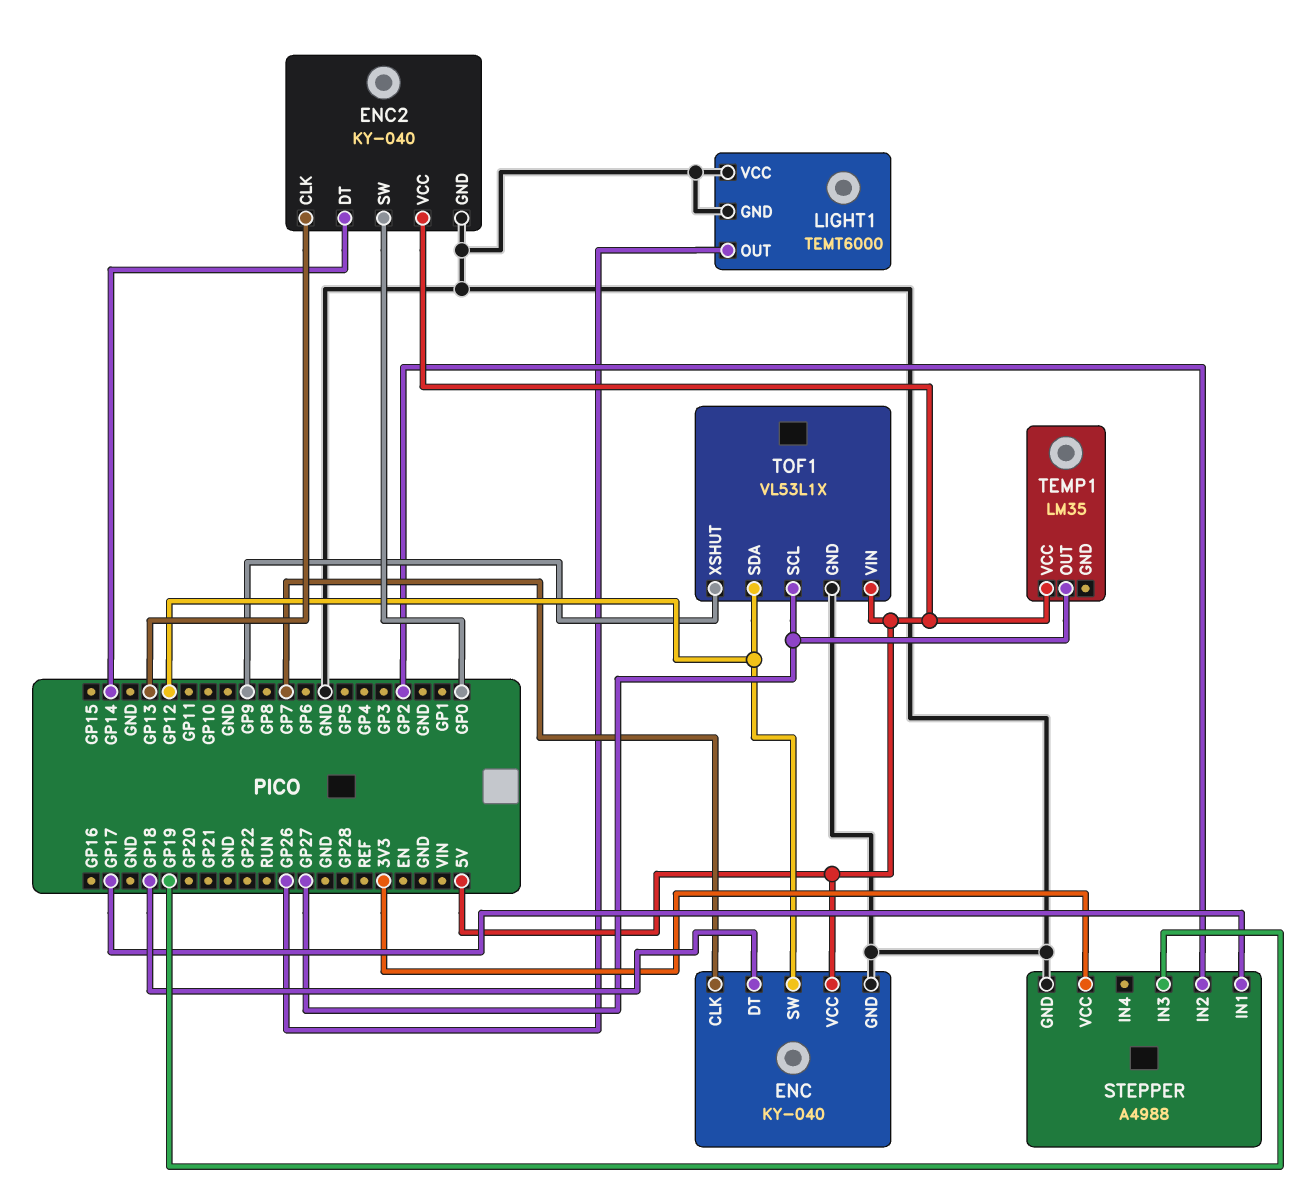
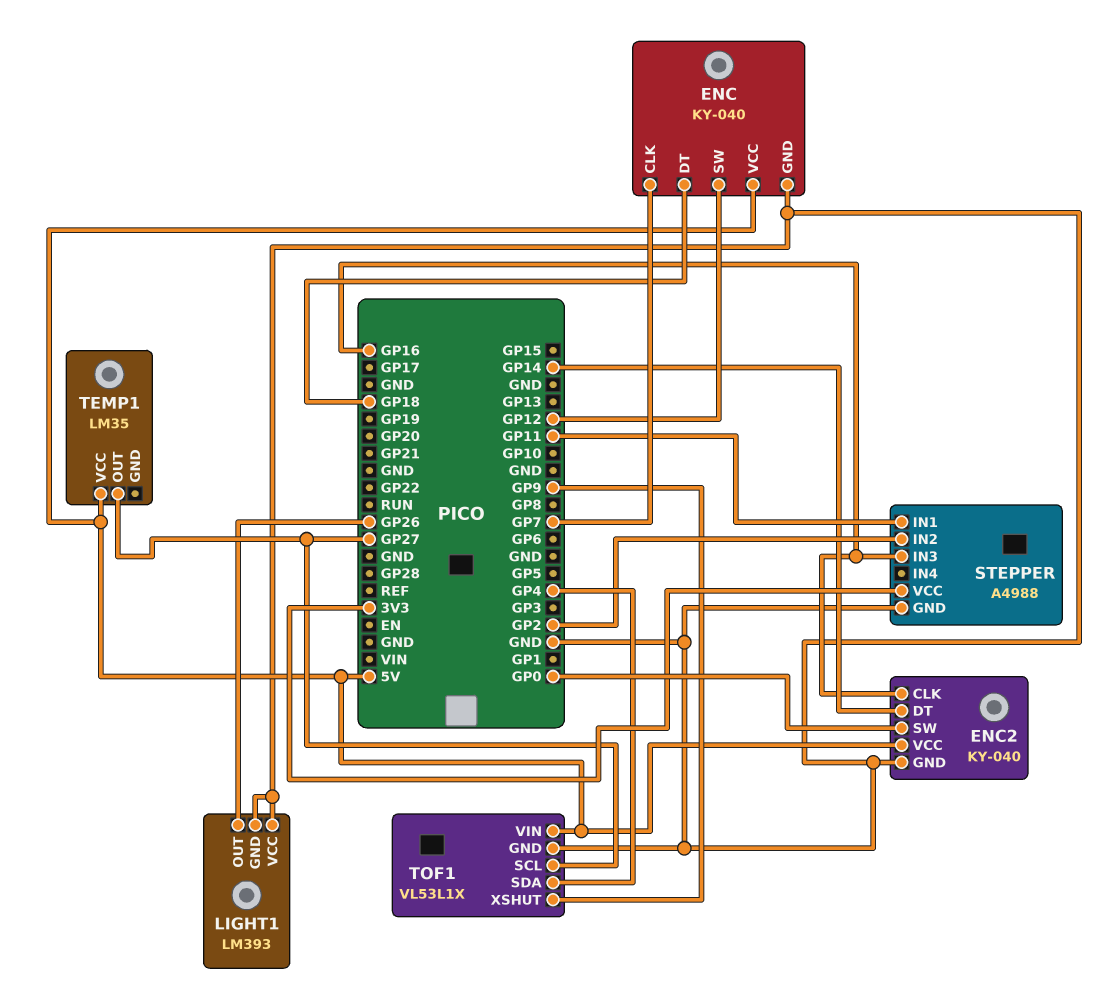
ENC2 pin CLK: GP13 -> GP16
LIGHT1: TEMT6000 -> LM393
STEPPER pin IN1: GP17 -> GP11
STEPPER pin IN3: GP19 -> GP16
TOF1 pin SDA: GP12 -> GP4

